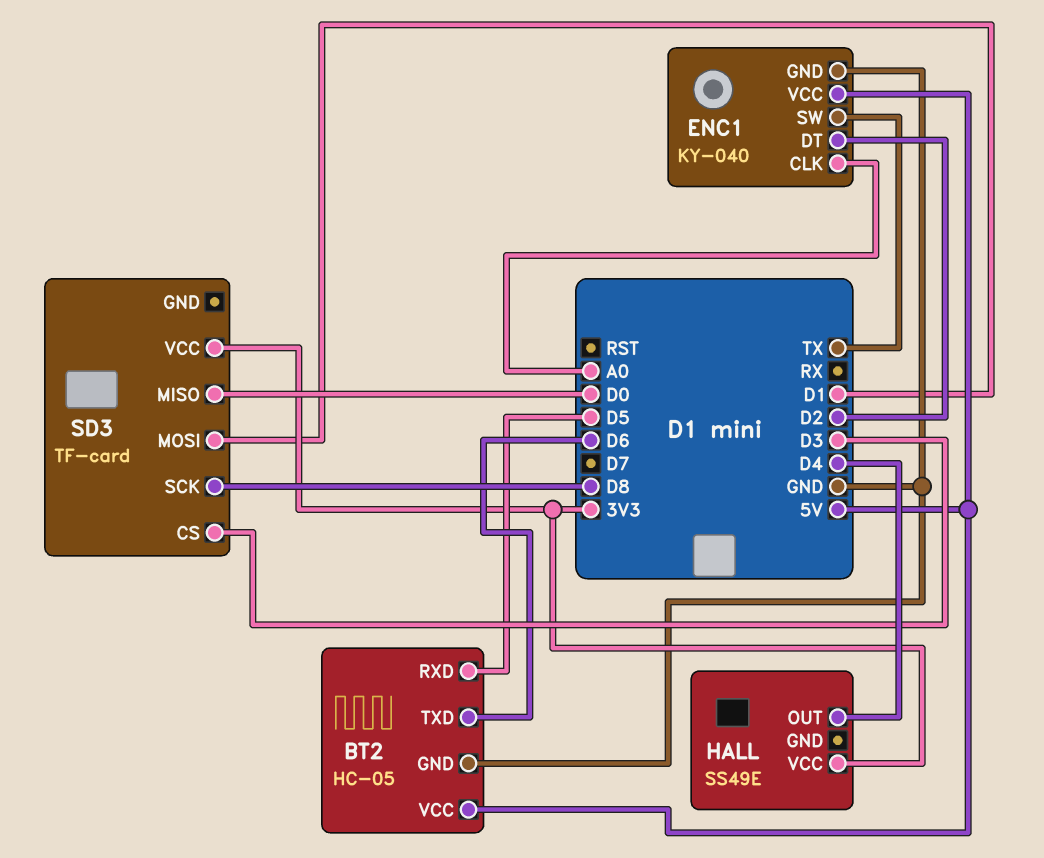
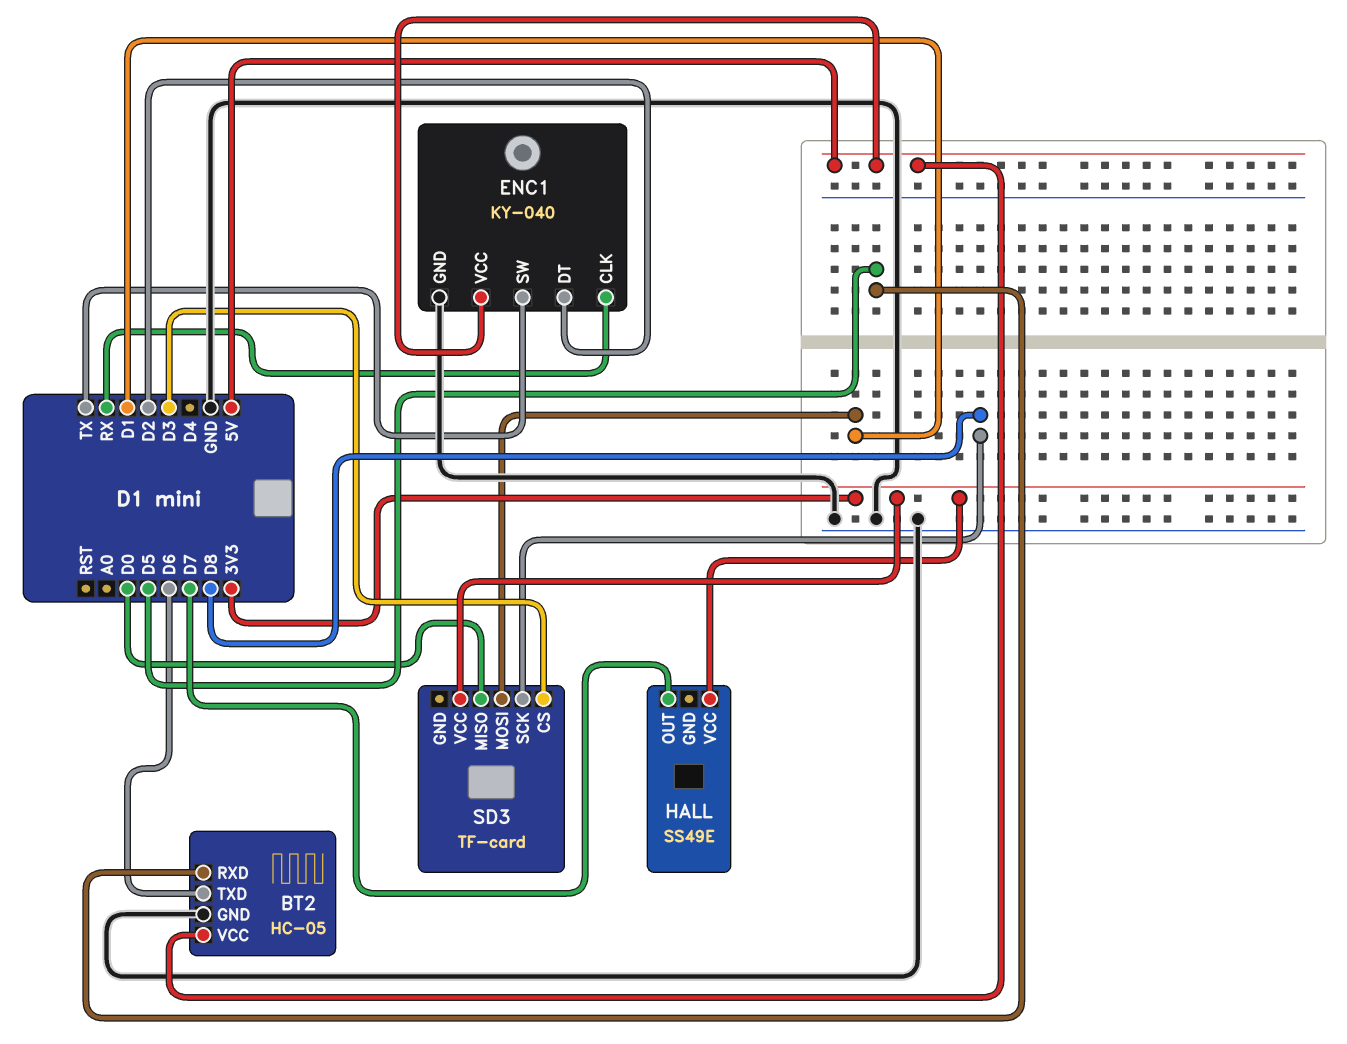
ENC1 pin CLK: A0 -> RX
HALL pin OUT: D4 -> D7

